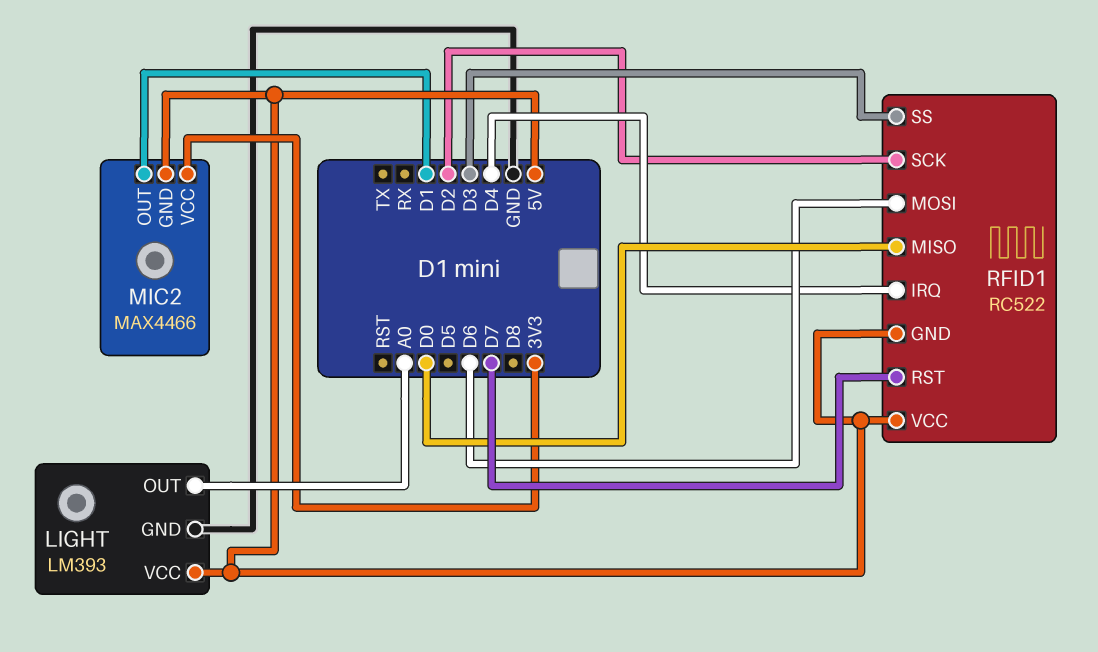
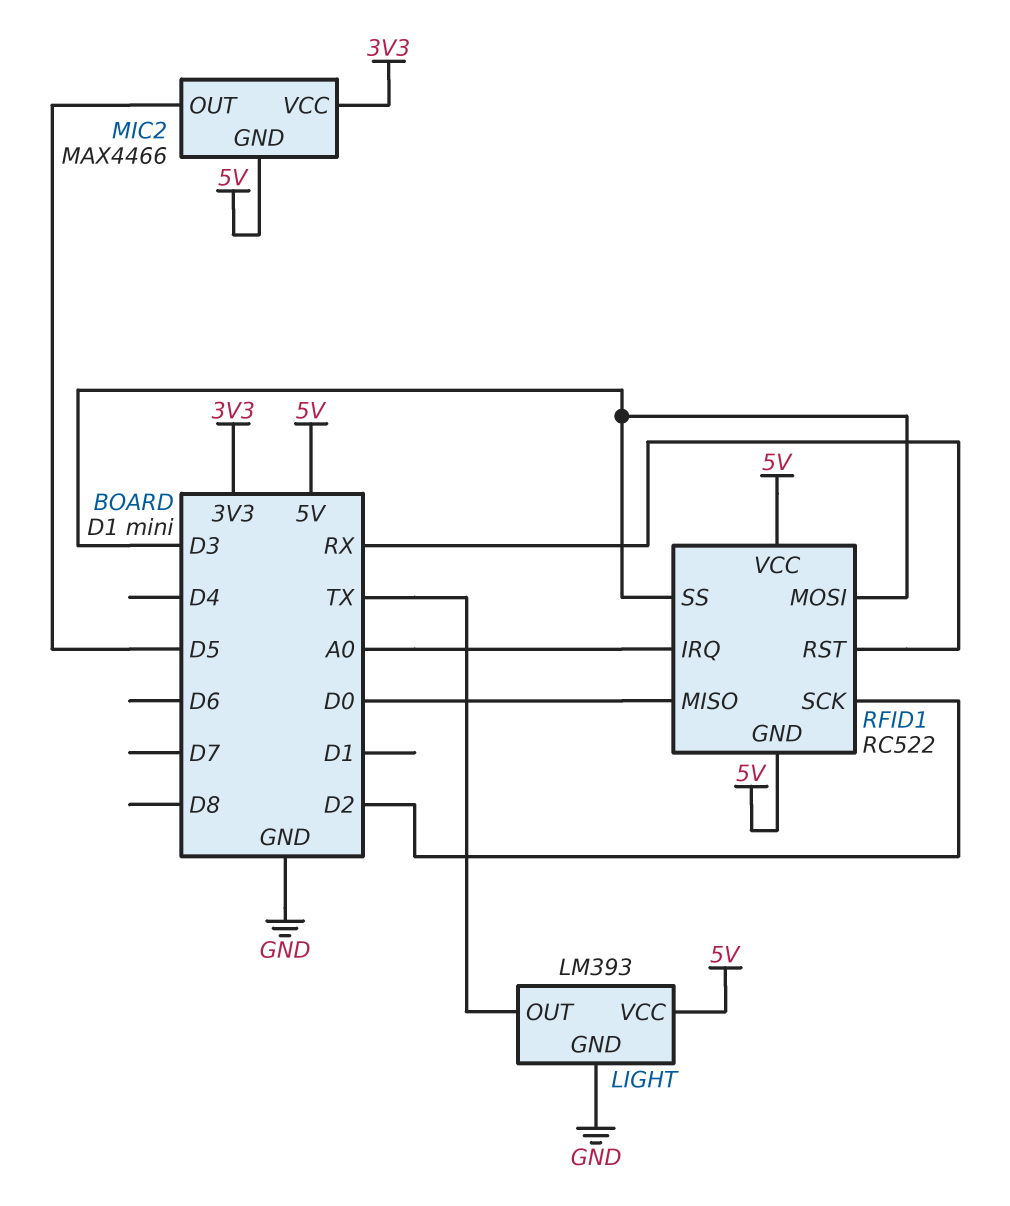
LIGHT pin OUT: A0 -> TX
MIC2 pin OUT: D1 -> D5
RFID1 pin IRQ: D4 -> A0
RFID1 pin MOSI: D6 -> D3
RFID1 pin RST: D7 -> RX

